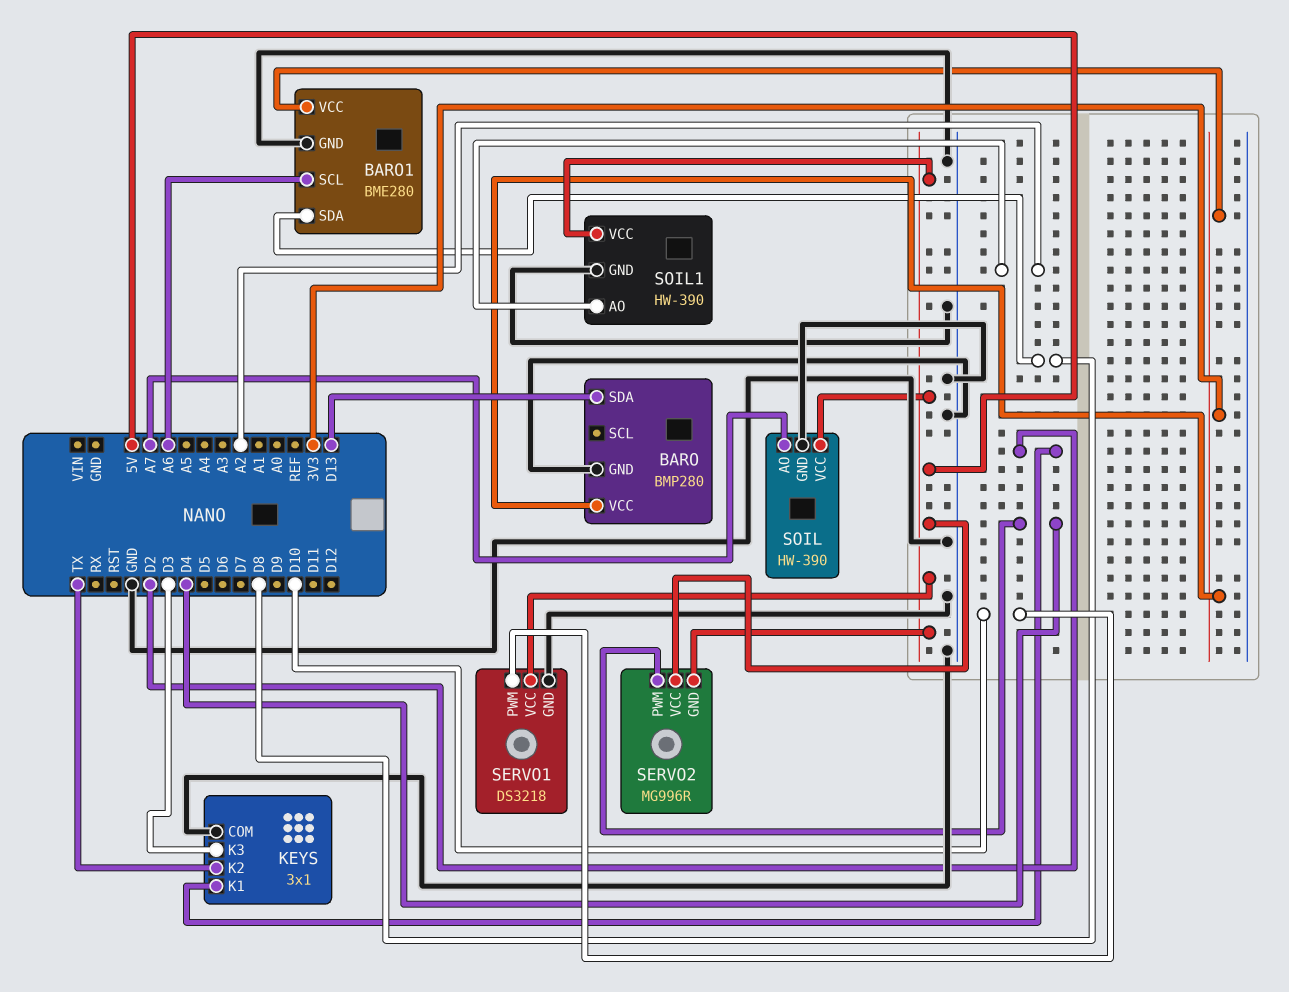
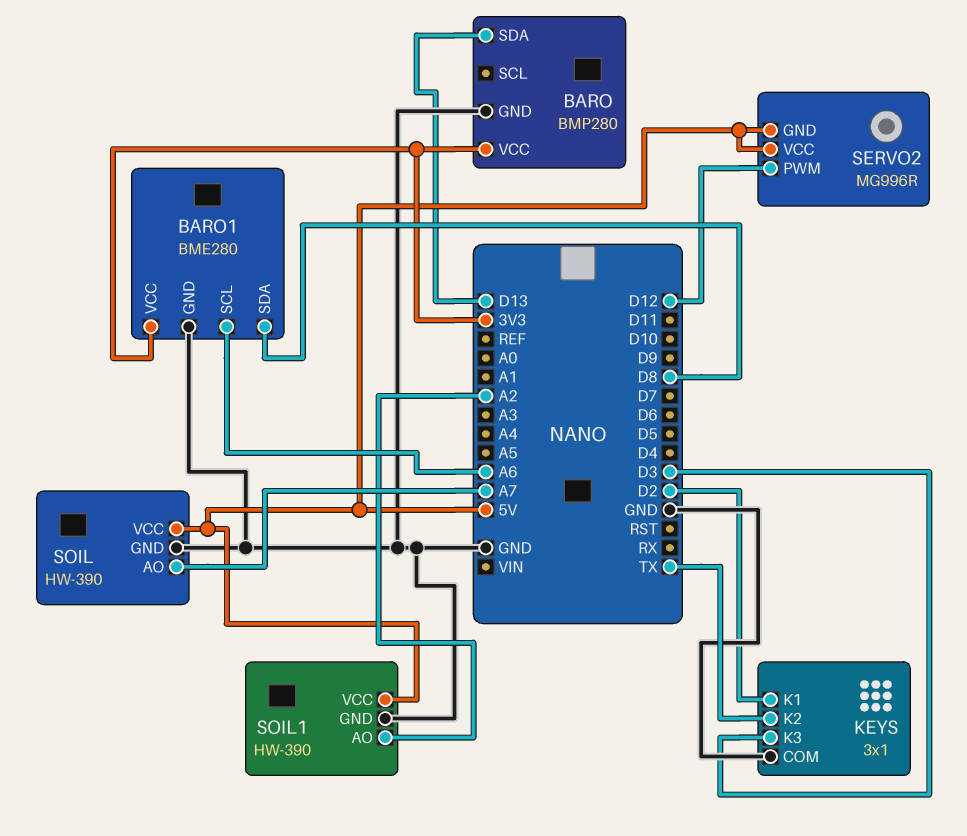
SERVO1: DS3218 -> none
SERVO1 pin GND: GND -> none
SERVO1 pin PWM: D10 -> none
SERVO1 pin VCC: 5V -> none
SERVO2 pin PWM: D4 -> D12

